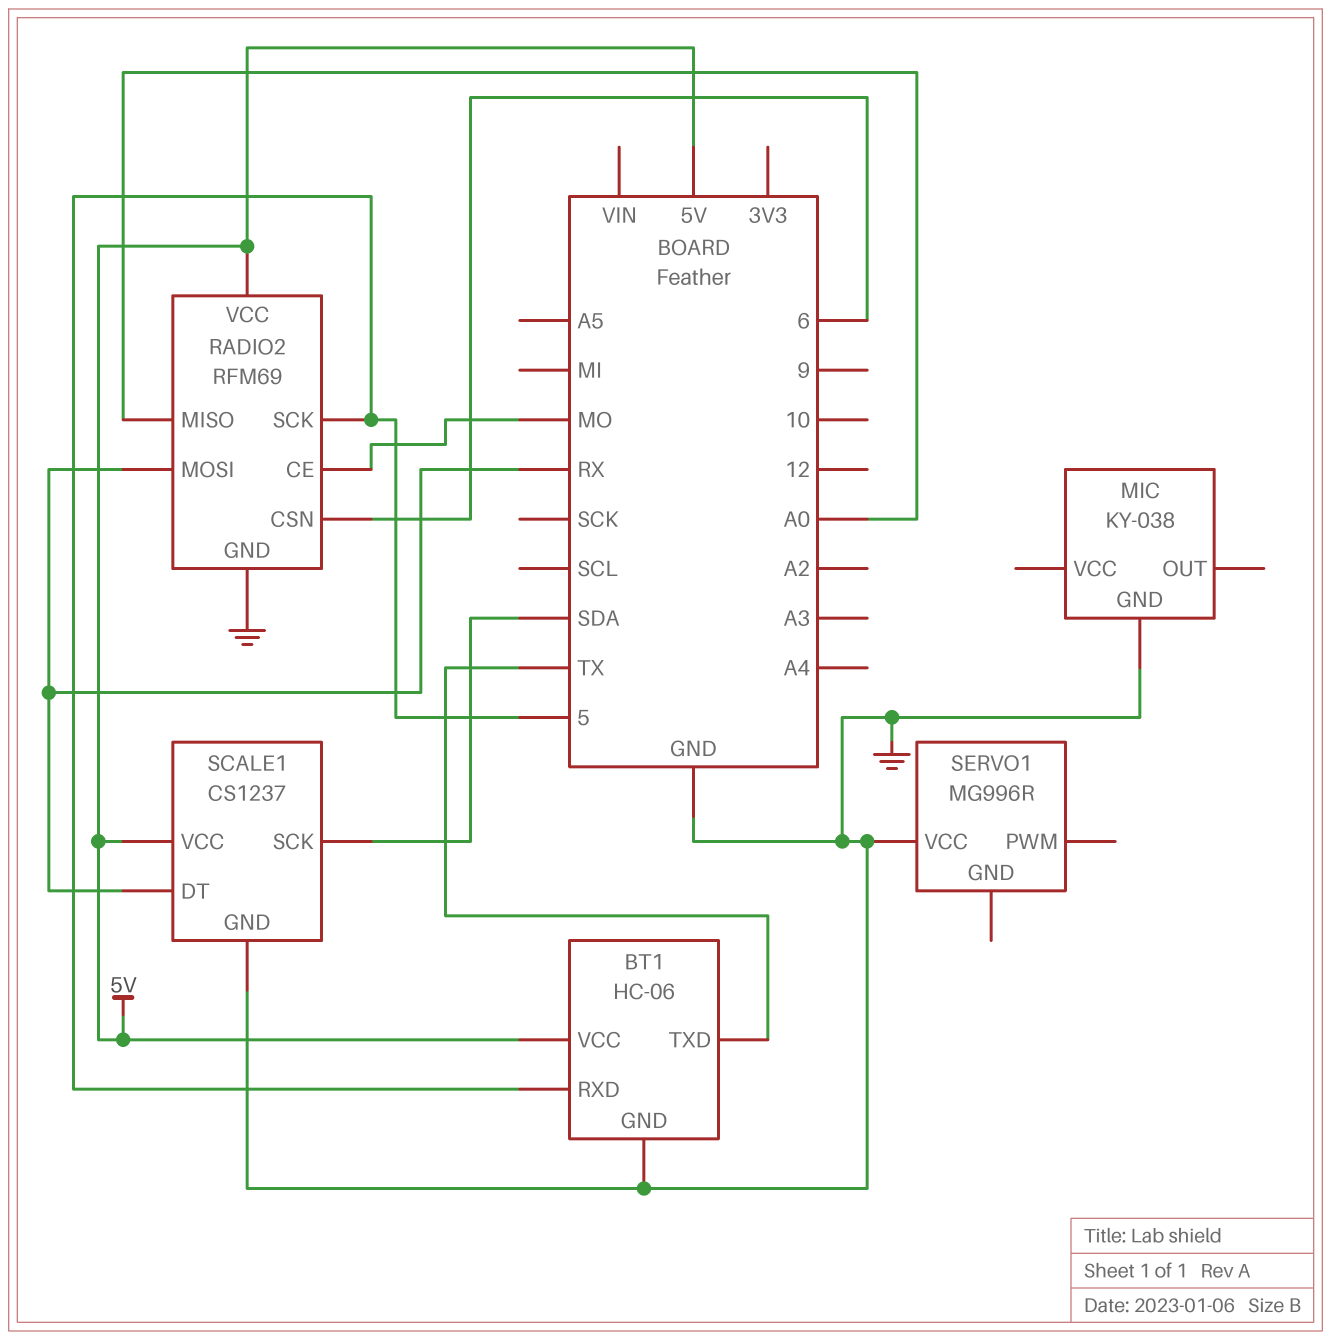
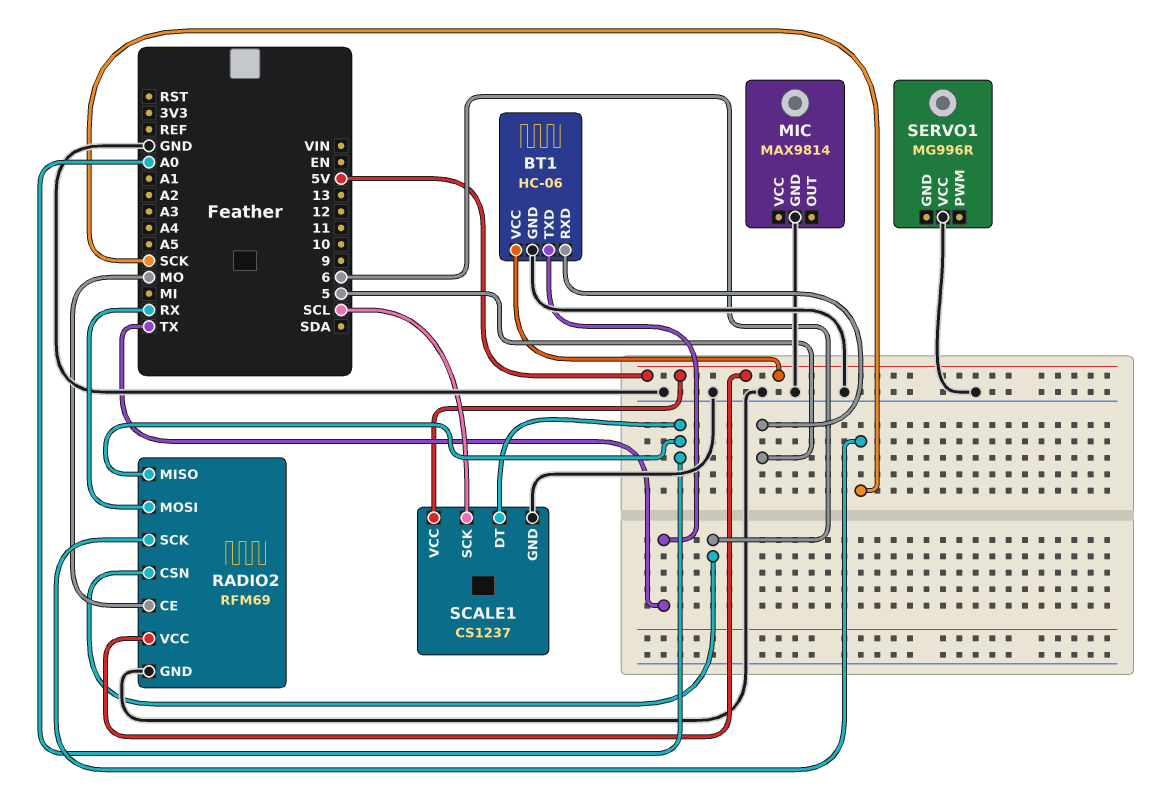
MIC: KY-038 -> MAX9814
RADIO2 pin SCK: 5 -> SCK
SCALE1 pin DT: RX -> A0
SCALE1 pin SCK: SDA -> SCL

